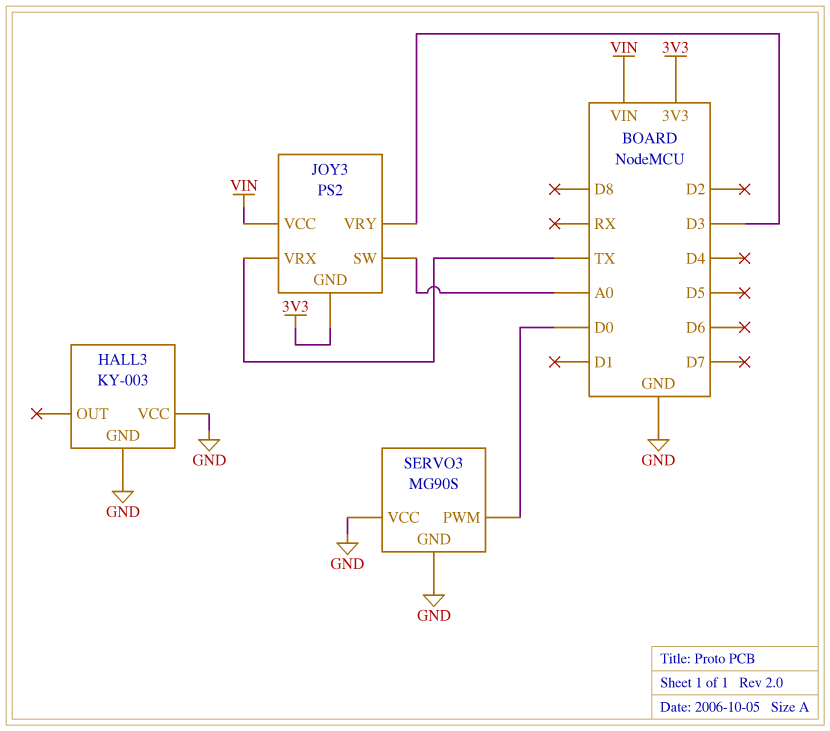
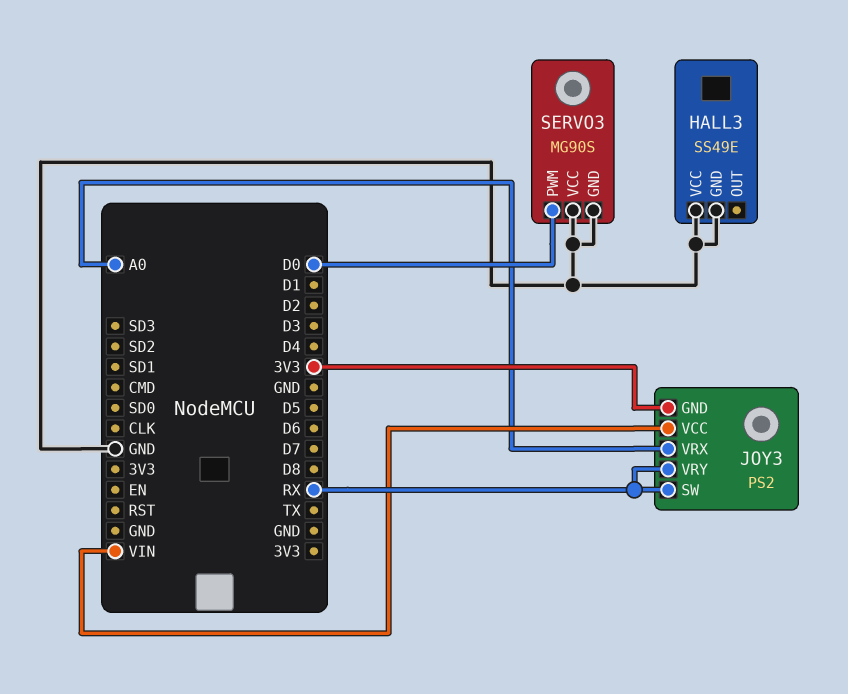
HALL3: KY-003 -> SS49E
JOY3 pin SW: A0 -> RX
JOY3 pin VRX: TX -> A0
JOY3 pin VRY: D3 -> RX

